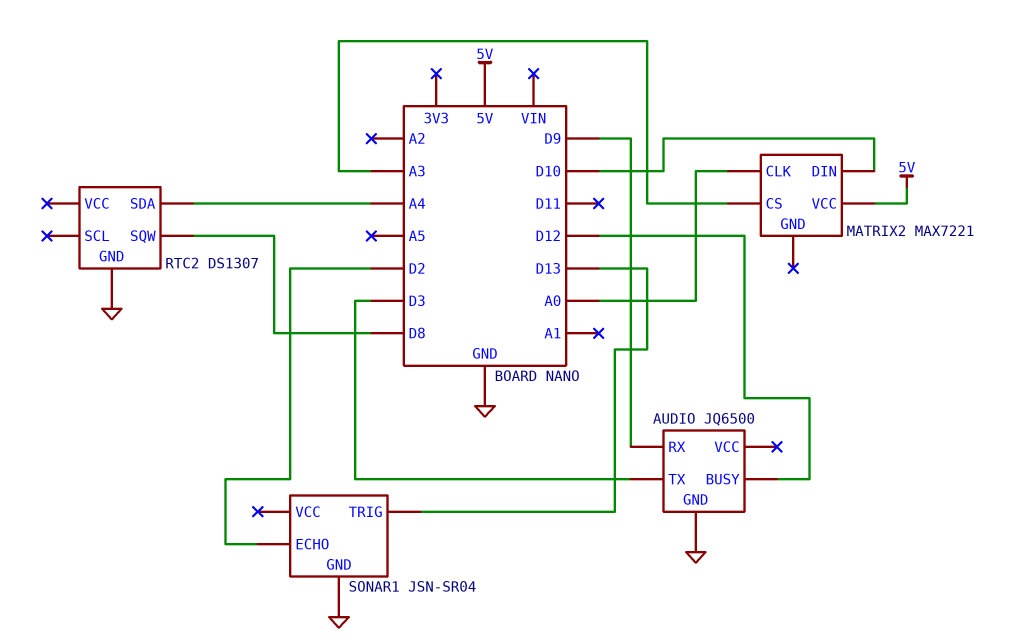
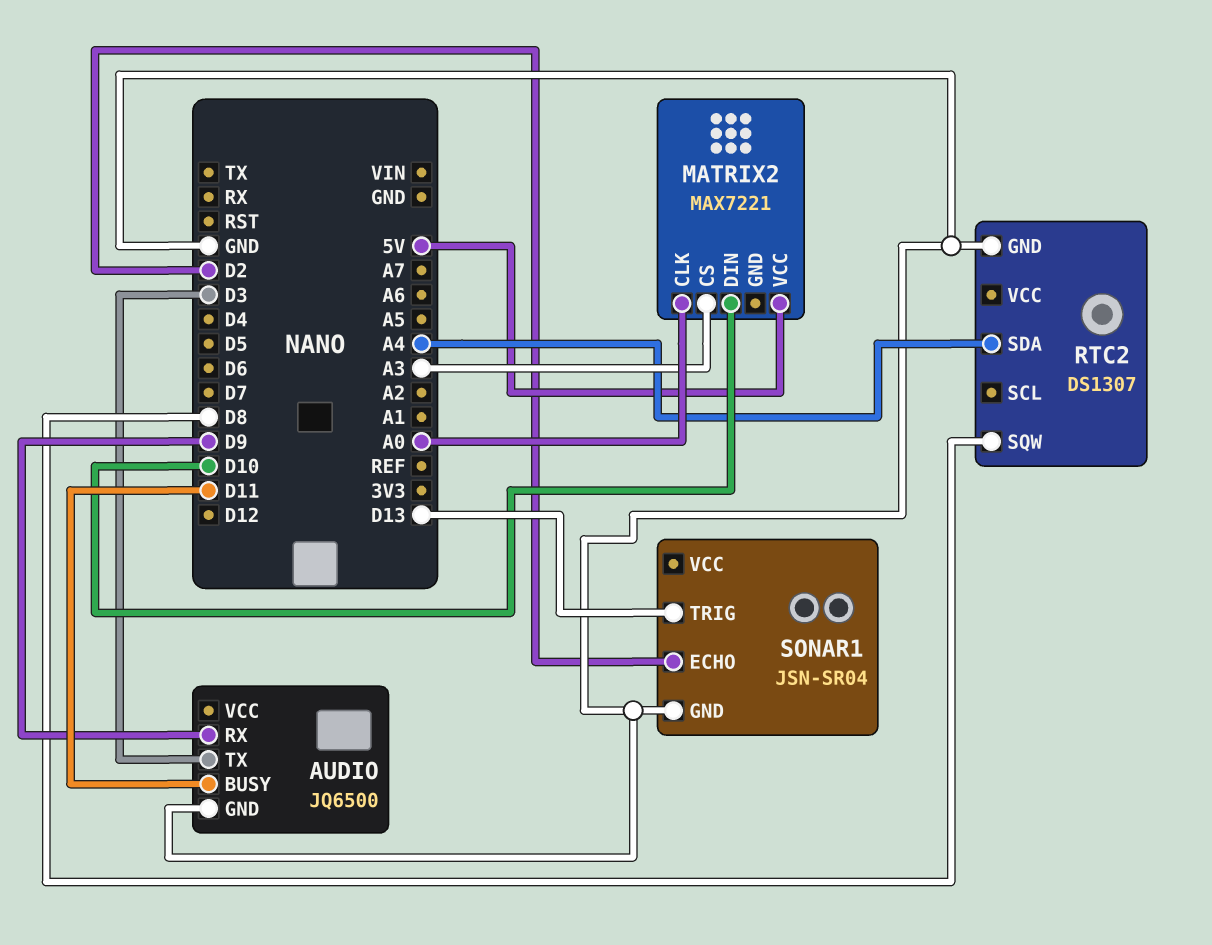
AUDIO pin BUSY: D12 -> D11

